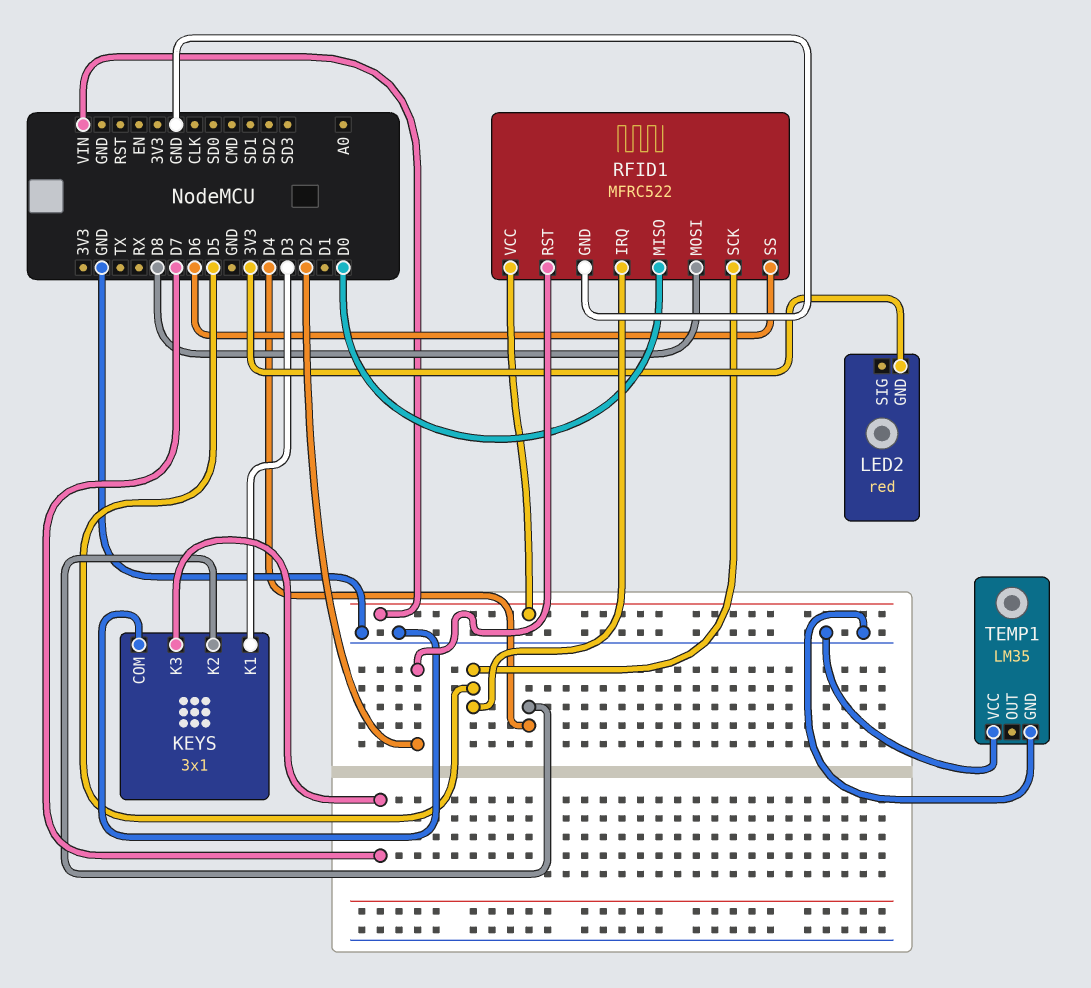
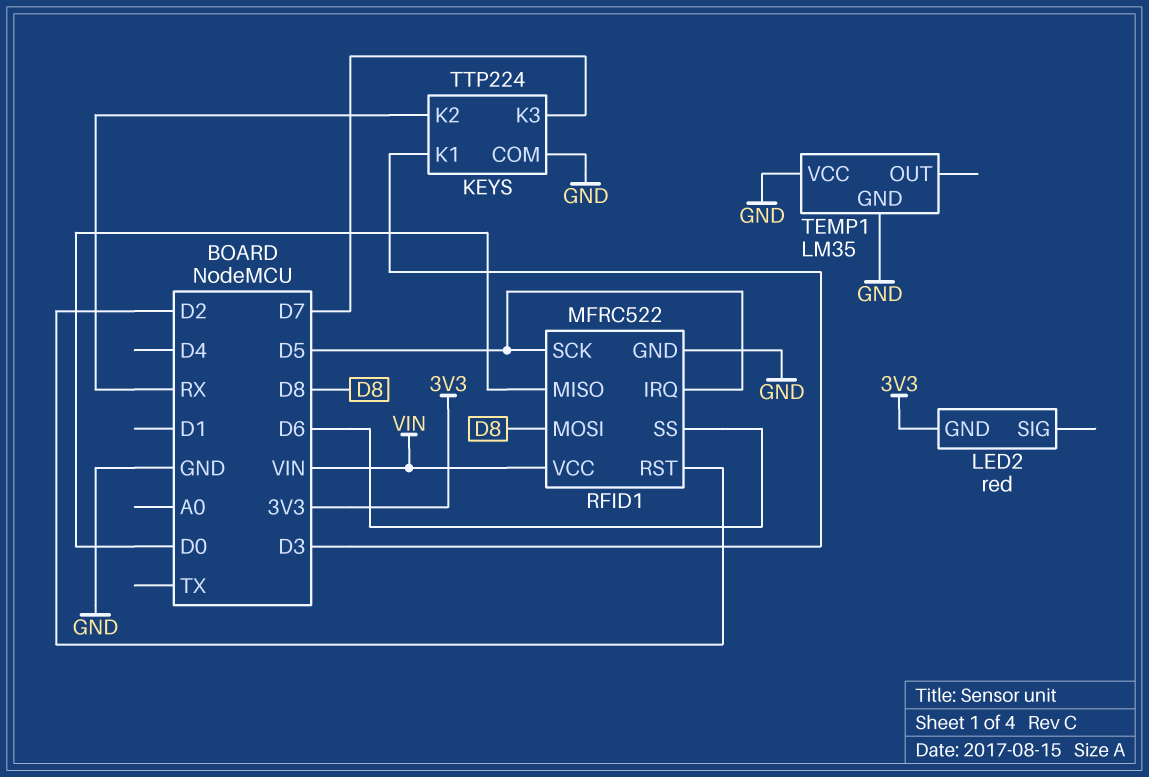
KEYS: 3x1 -> TTP224
KEYS pin K2: D4 -> RX

